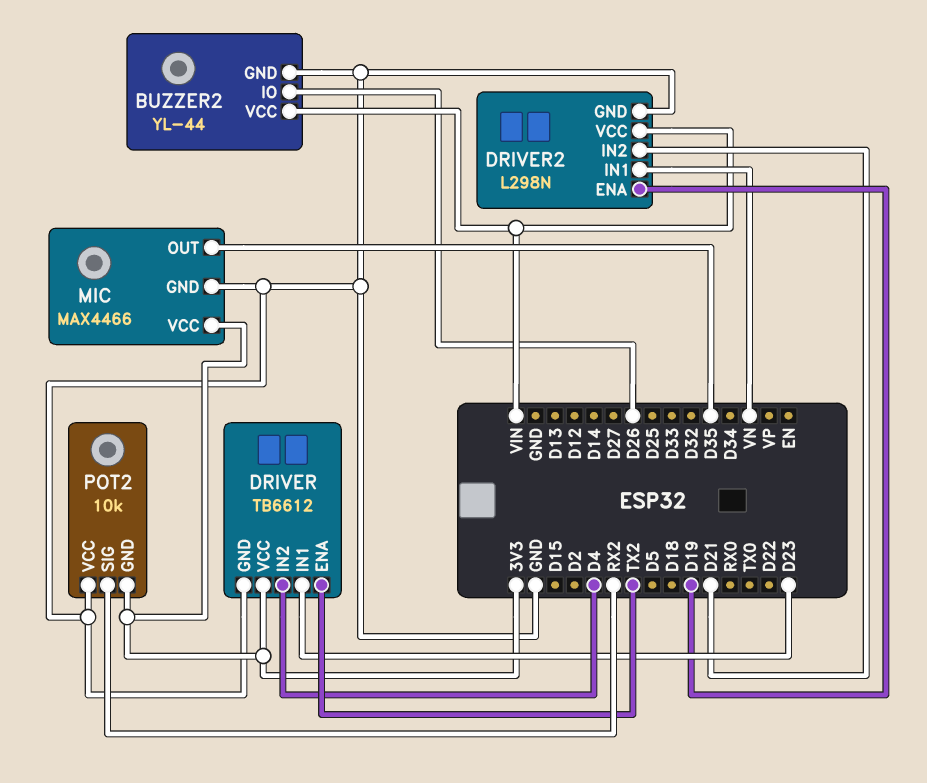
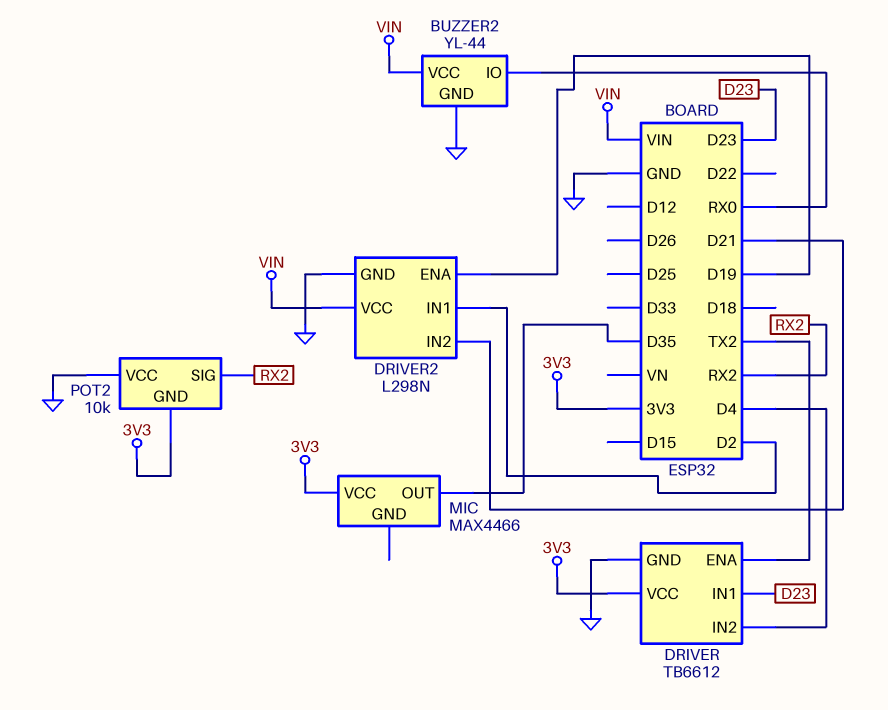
BUZZER2 pin IO: D26 -> RX0
DRIVER2 pin IN1: VN -> D2
MIC pin GND: GND -> none

